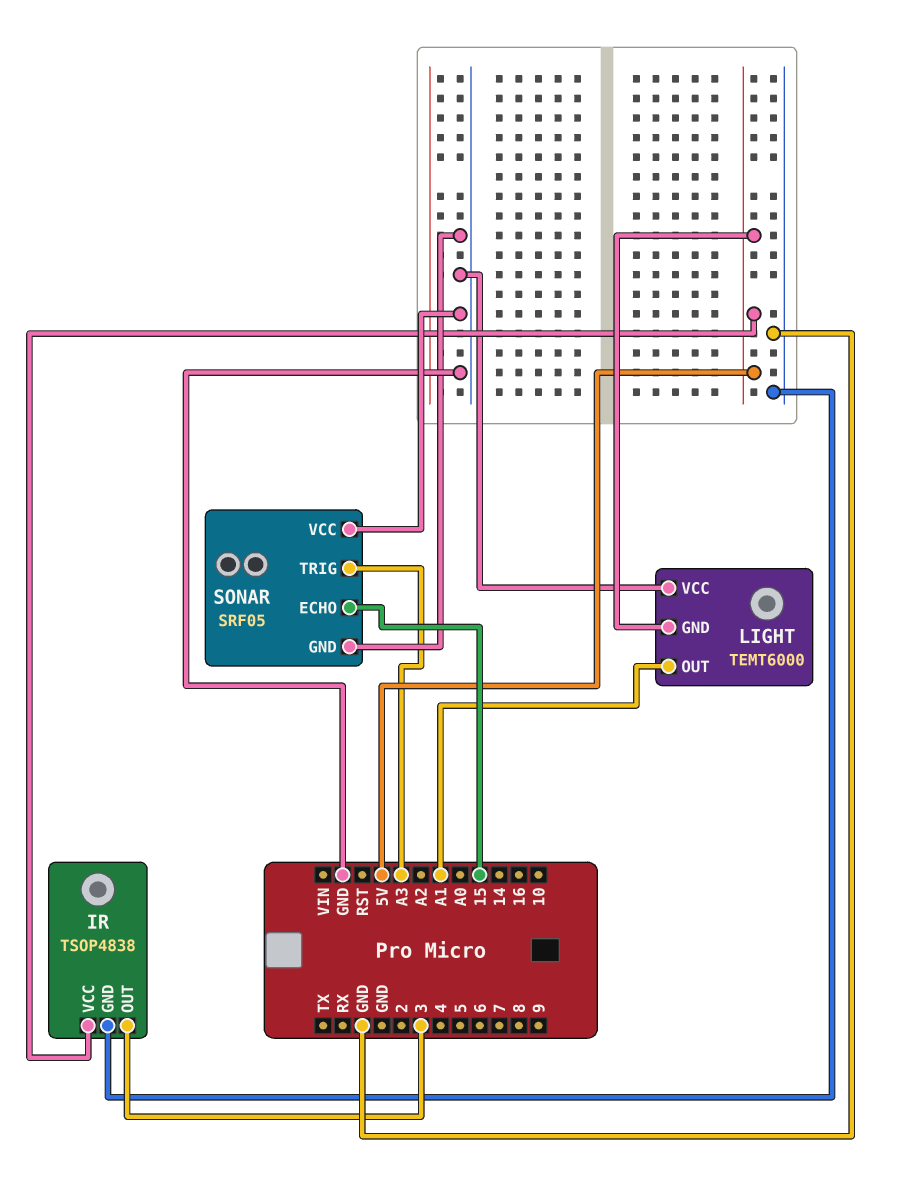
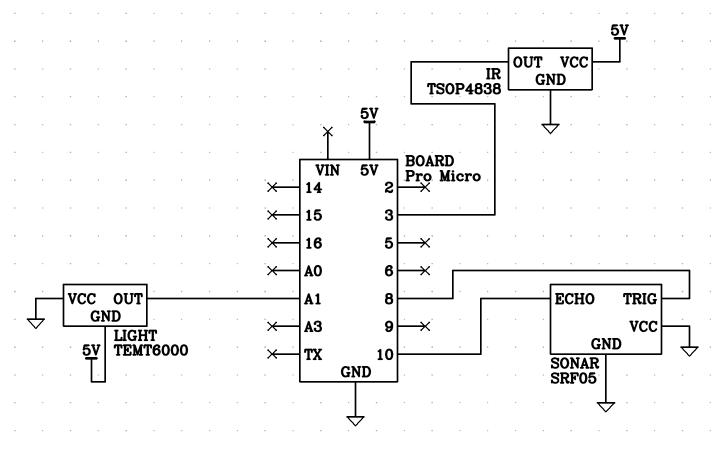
SONAR pin ECHO: 15 -> 10
SONAR pin TRIG: A3 -> 8

